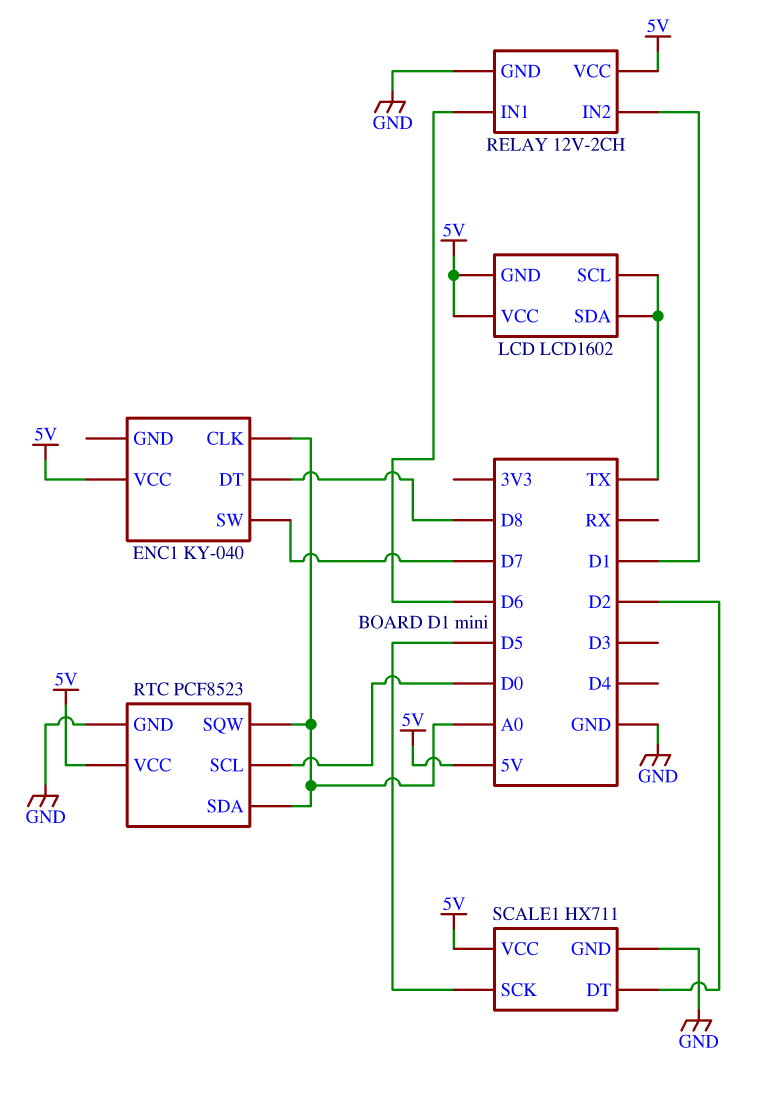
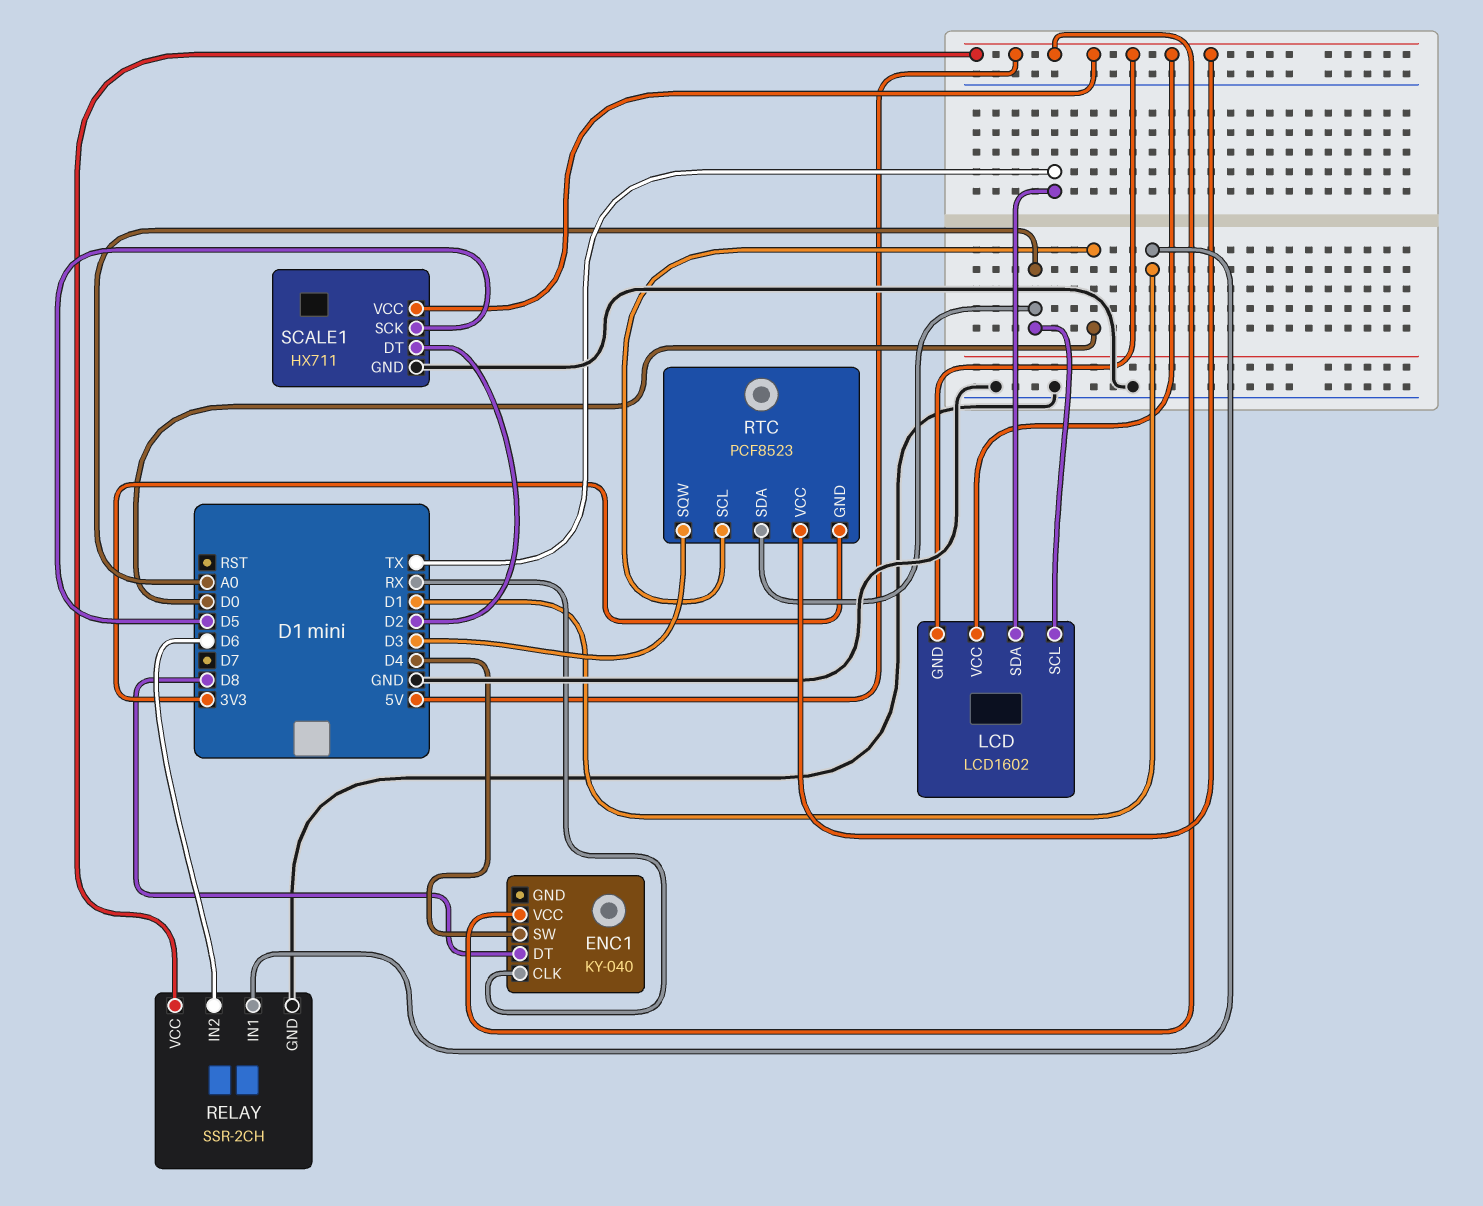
ENC1 pin CLK: A0 -> RX
ENC1 pin SW: D7 -> D4
LCD pin SCL: TX -> A0
RELAY: 12V-2CH -> SSR-2CH
RELAY pin IN1: D6 -> D1
RELAY pin IN2: D1 -> D6
RTC pin GND: GND -> 3V3
RTC pin SQW: A0 -> D3

